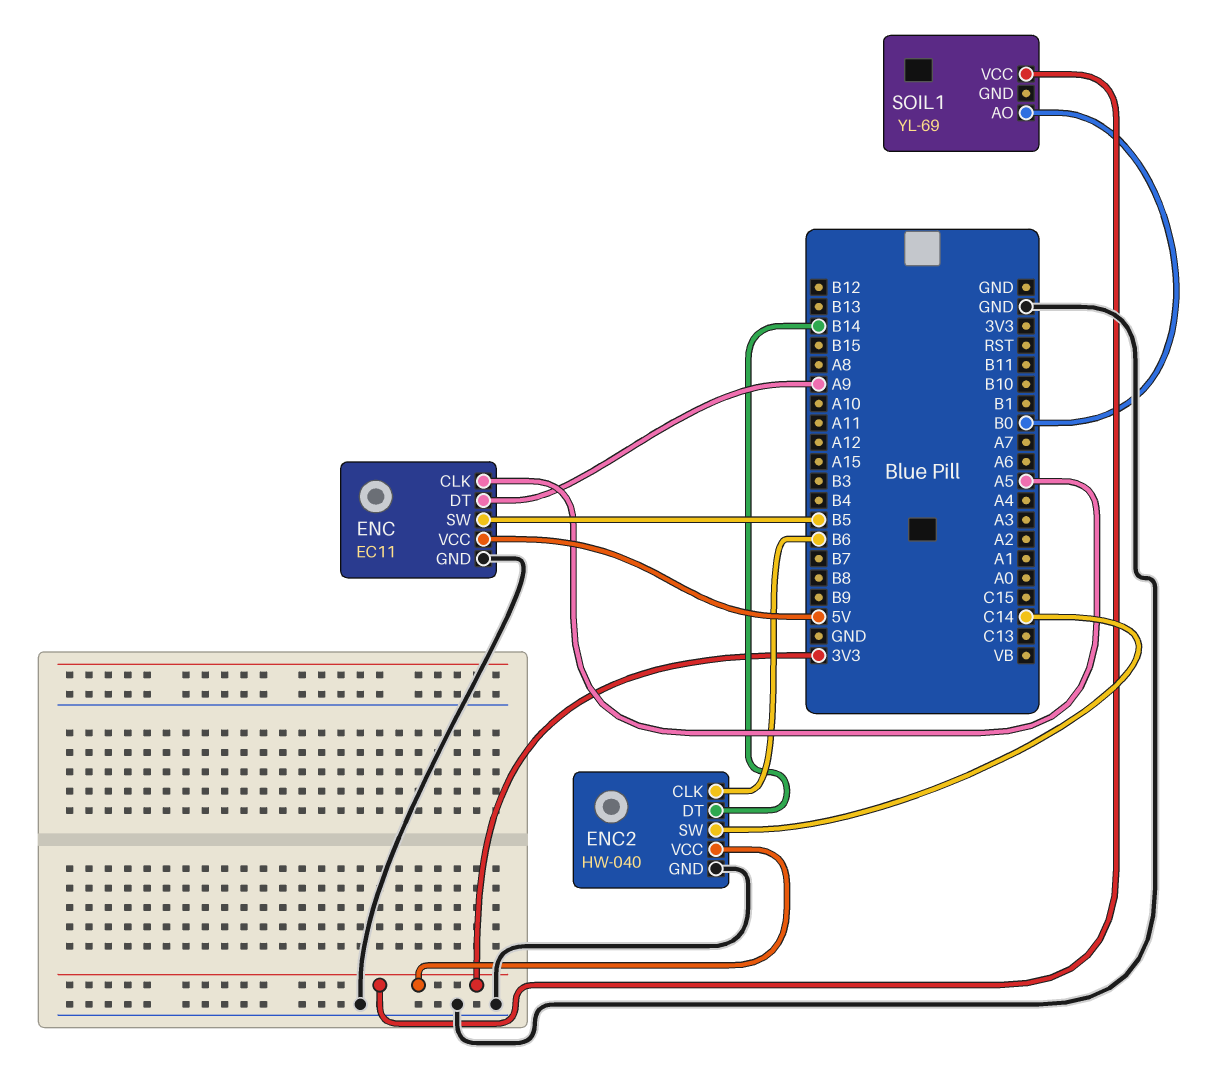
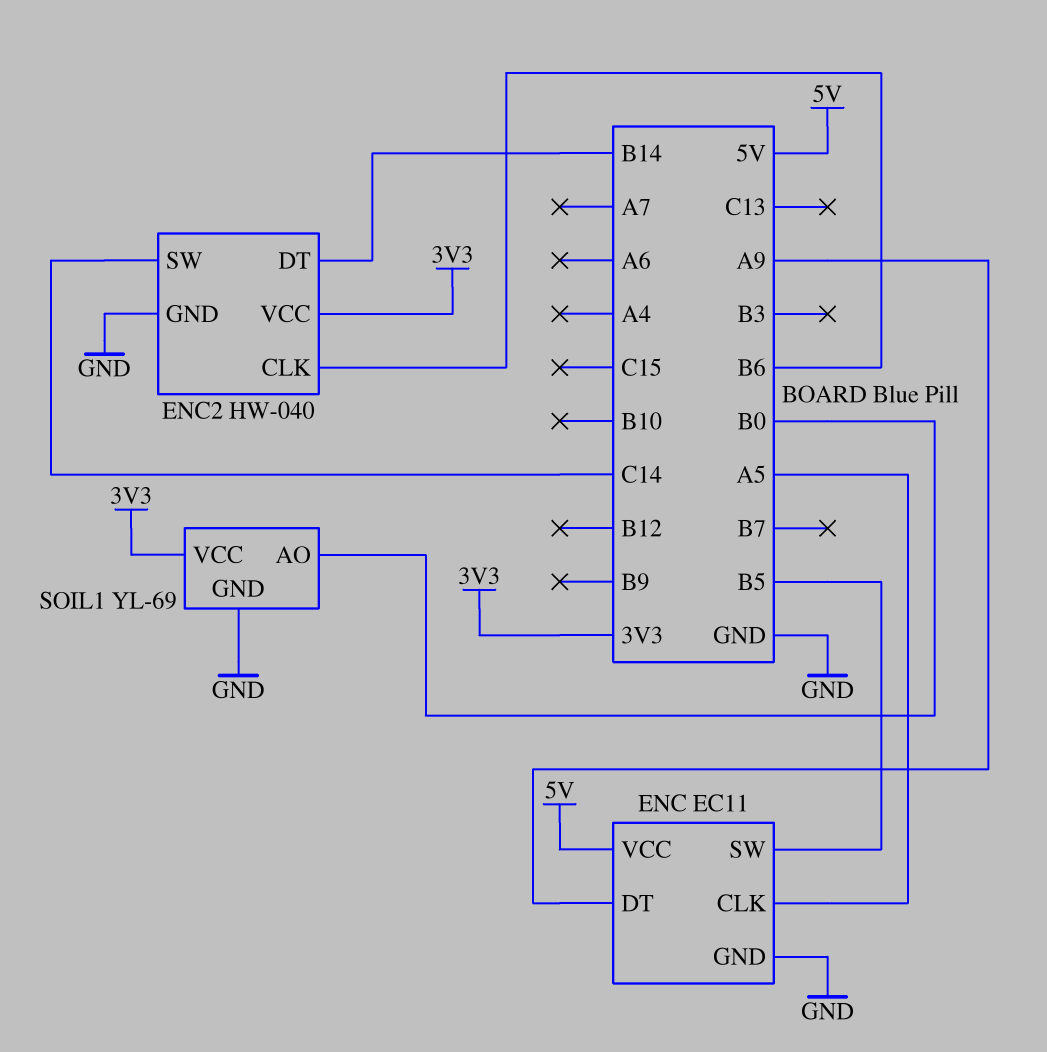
SOIL1 pin GND: none -> GND

